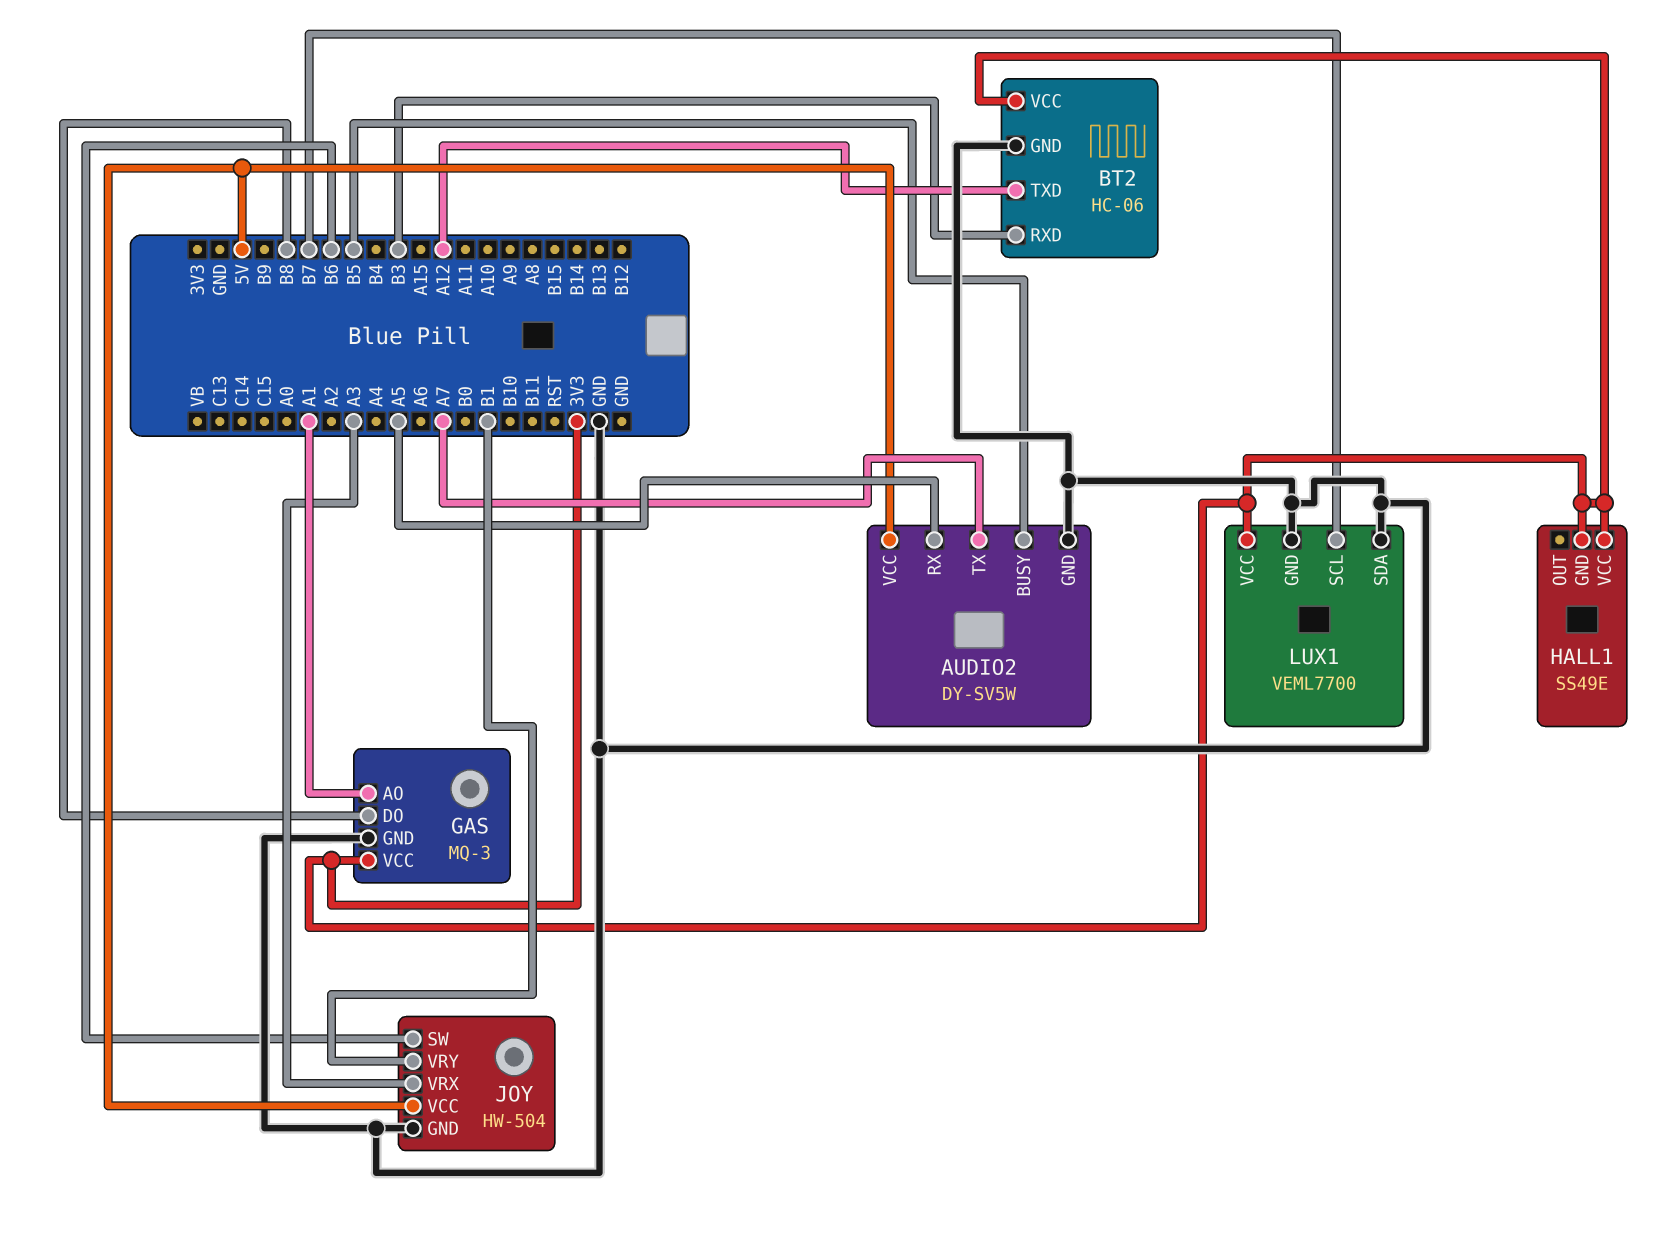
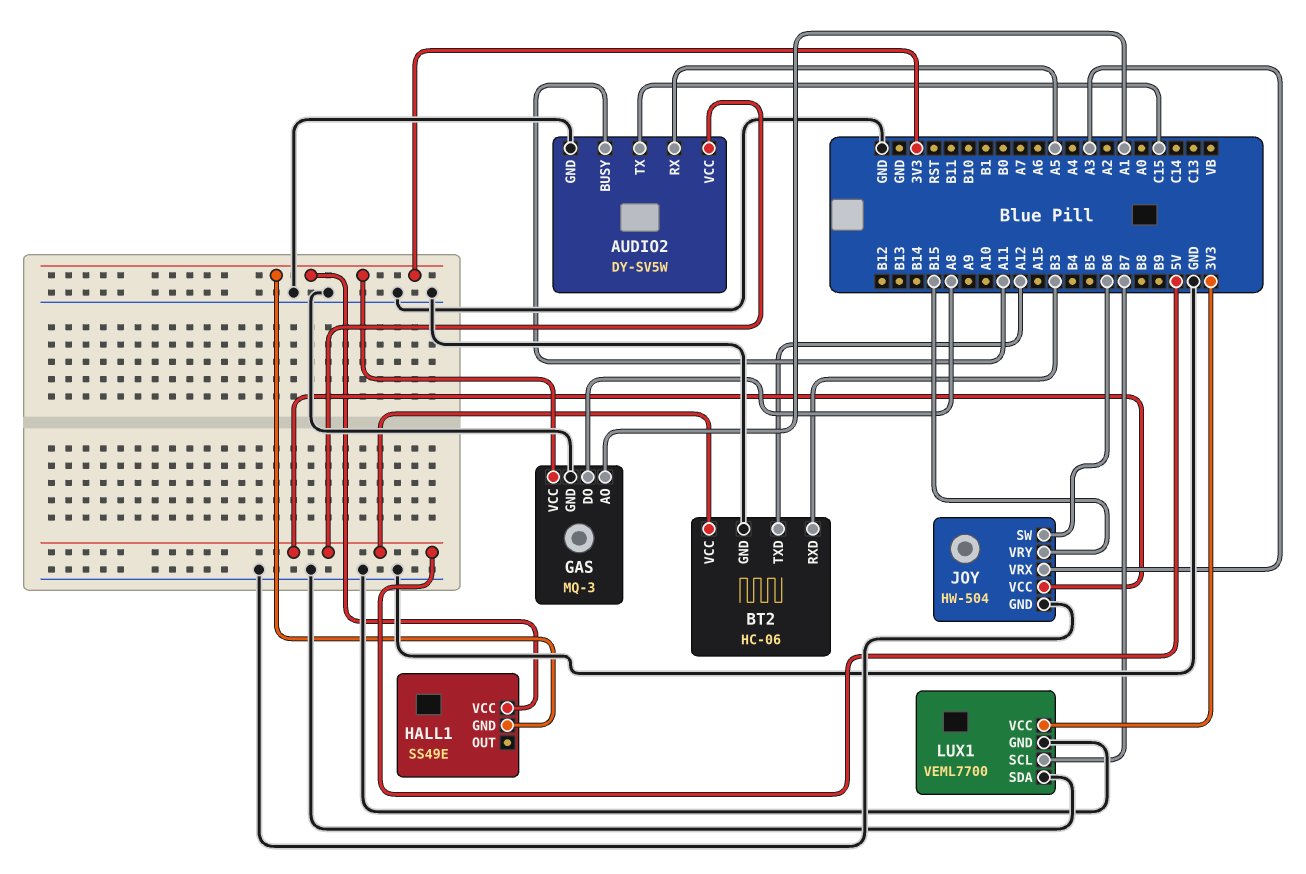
AUDIO2 pin BUSY: B5 -> A11
AUDIO2 pin TX: A7 -> C15
BT2 pin VCC: 3V3 -> 5V
GAS pin DO: B8 -> A8
JOY pin VRY: B1 -> B15

